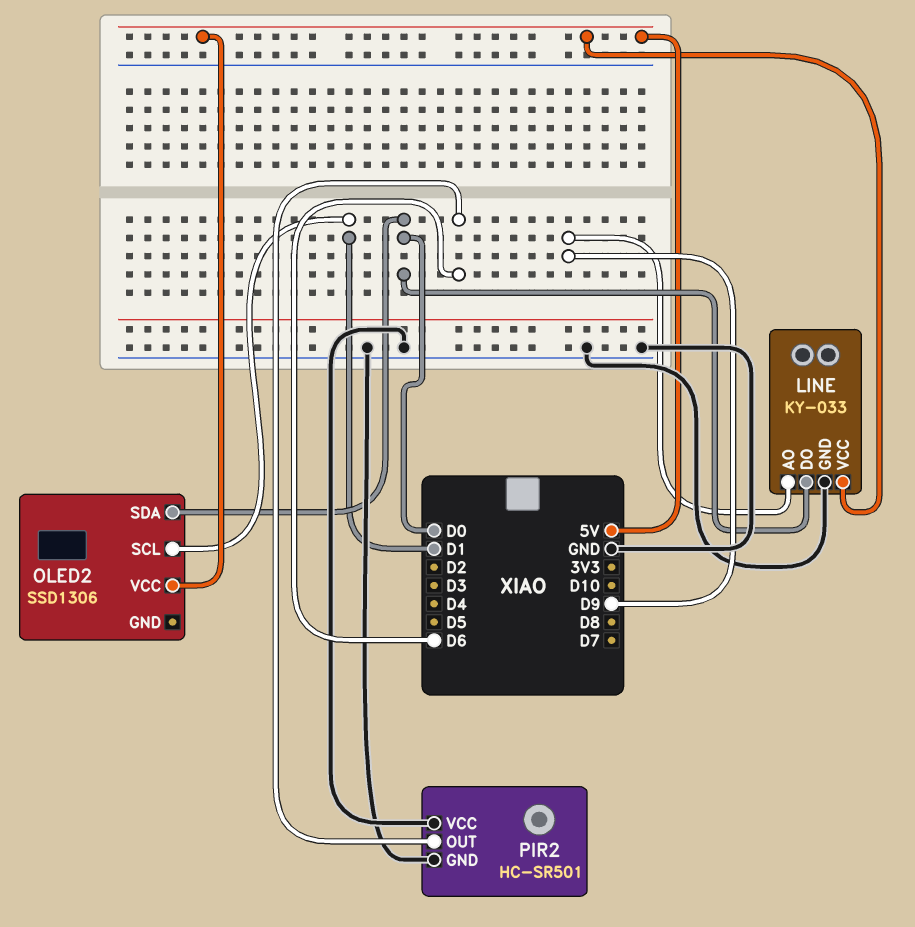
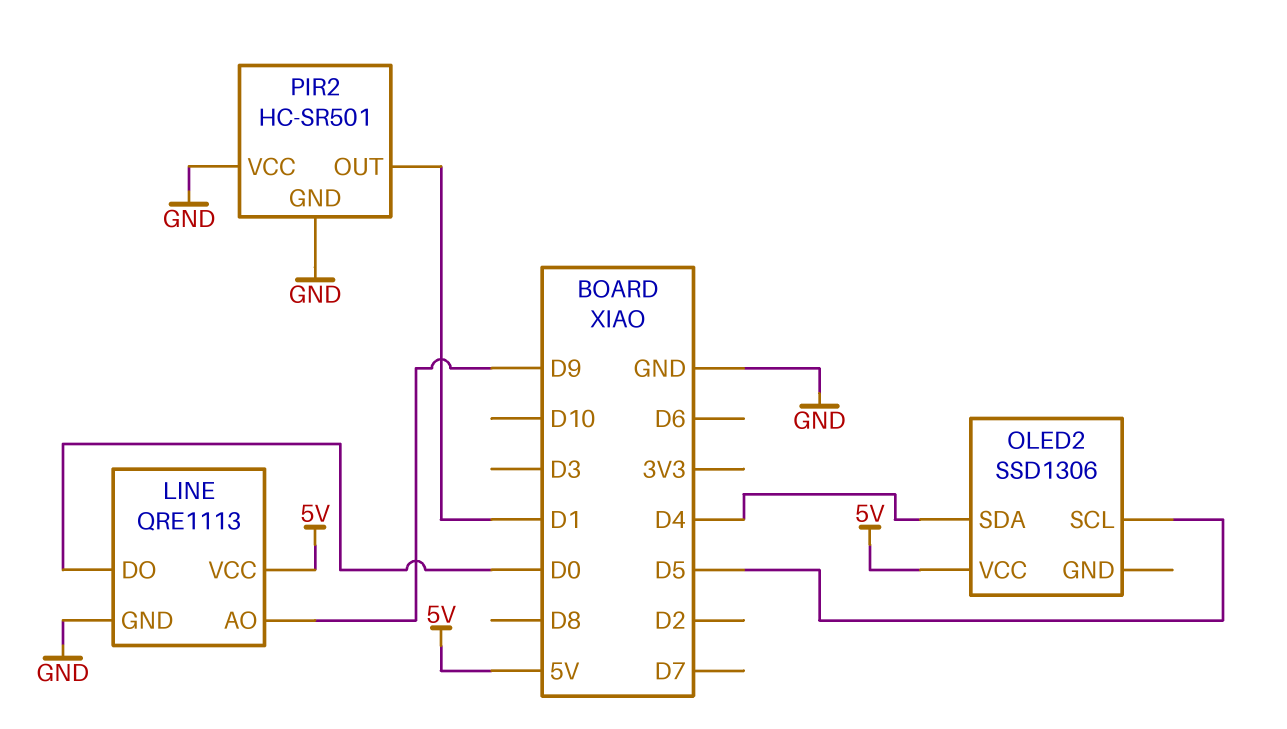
LINE: KY-033 -> QRE1113
OLED2 pin SCL: D1 -> D5
OLED2 pin SDA: D0 -> D4
PIR2 pin OUT: D6 -> D1

